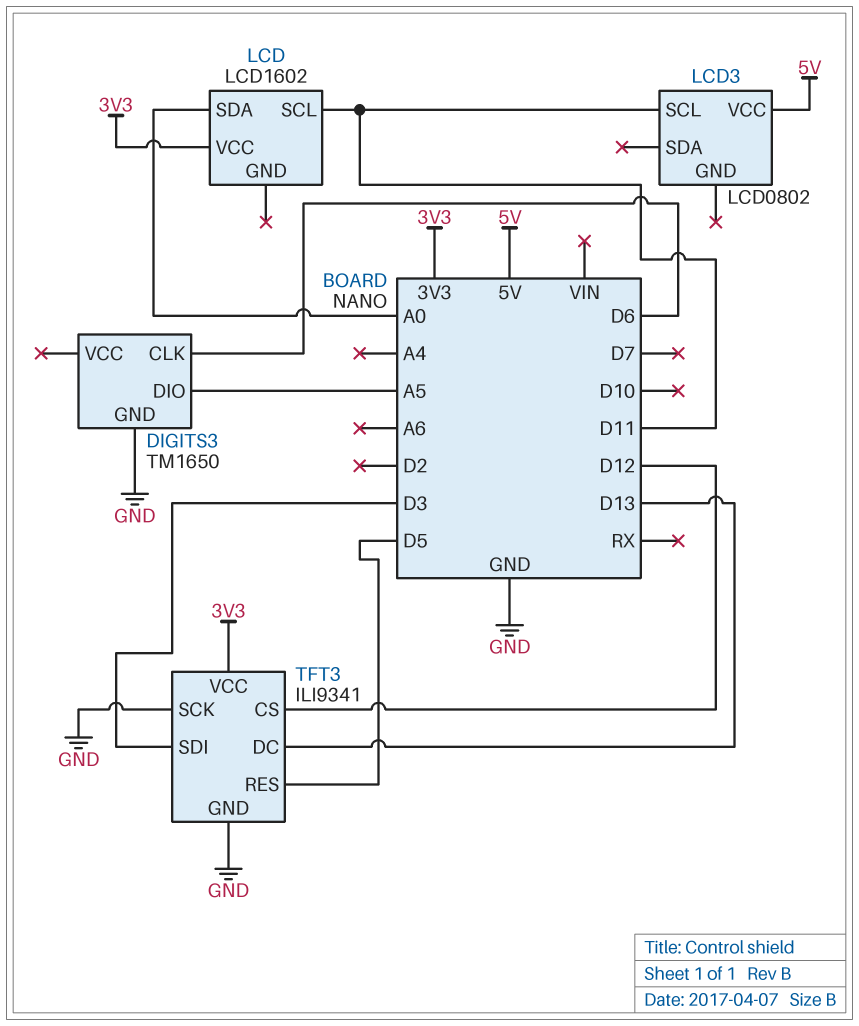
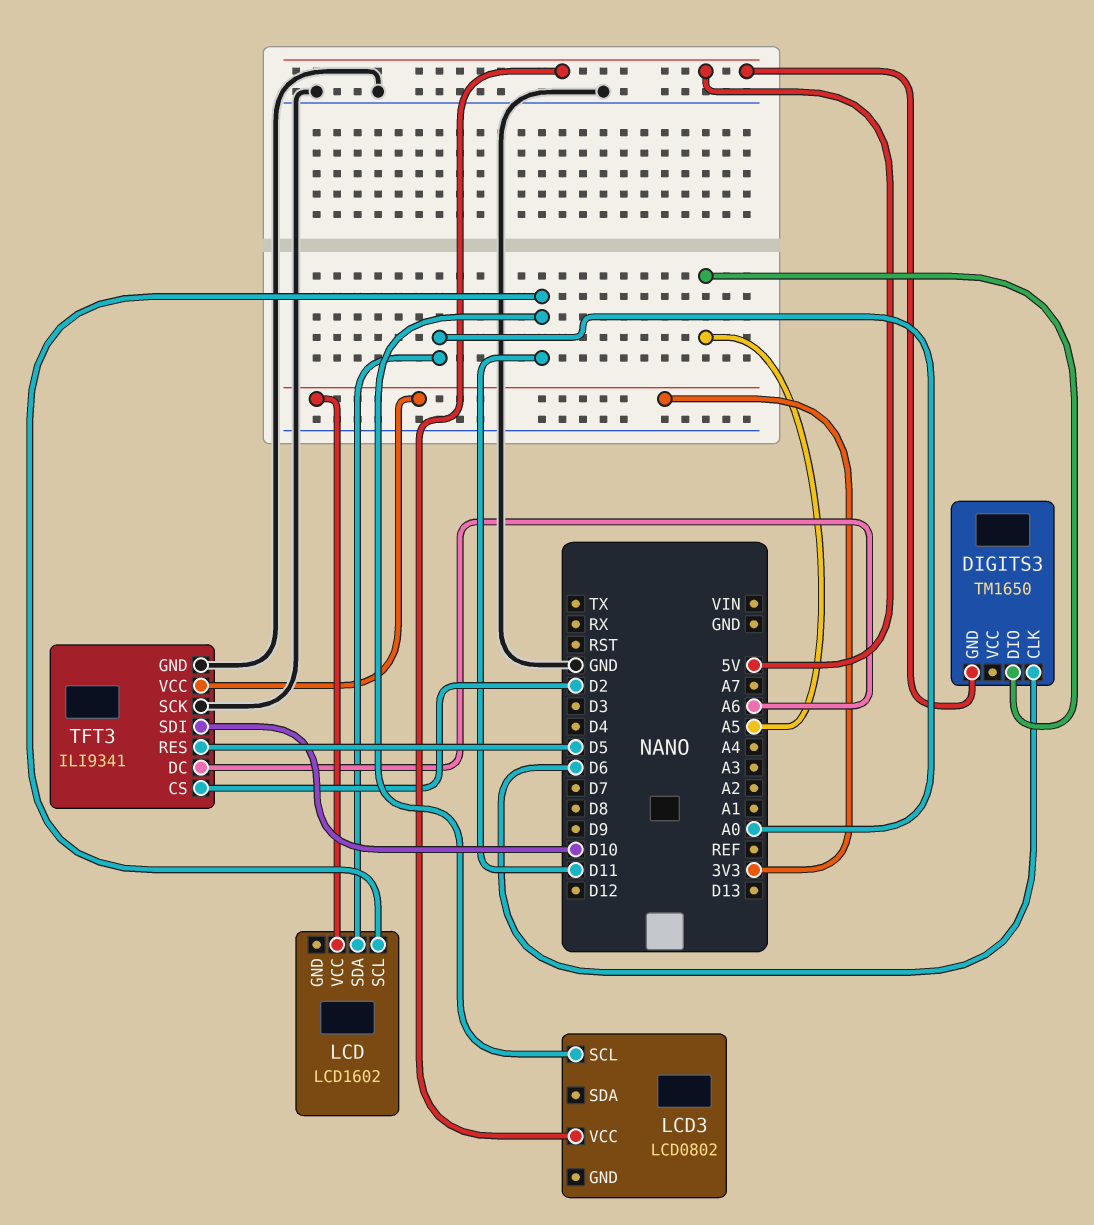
DIGITS3 pin GND: GND -> 5V
TFT3 pin CS: D12 -> D2
TFT3 pin DC: D13 -> A6
TFT3 pin SDI: D3 -> D10

